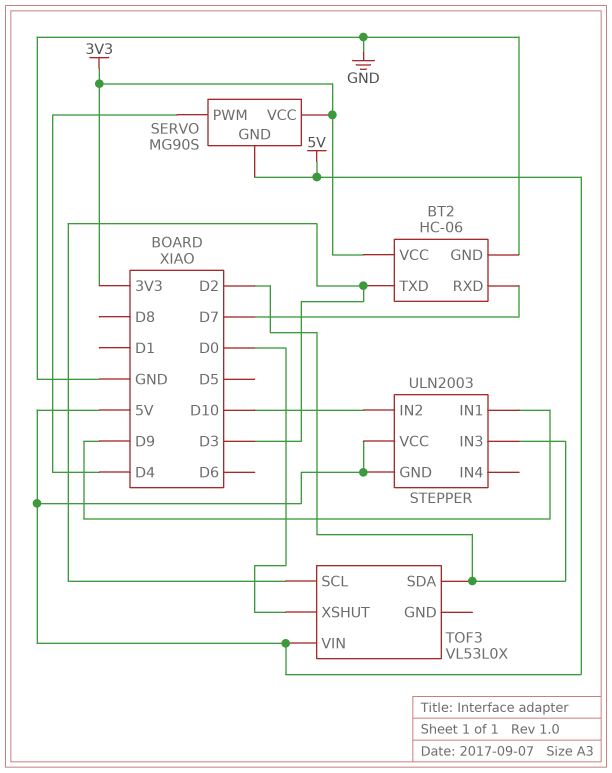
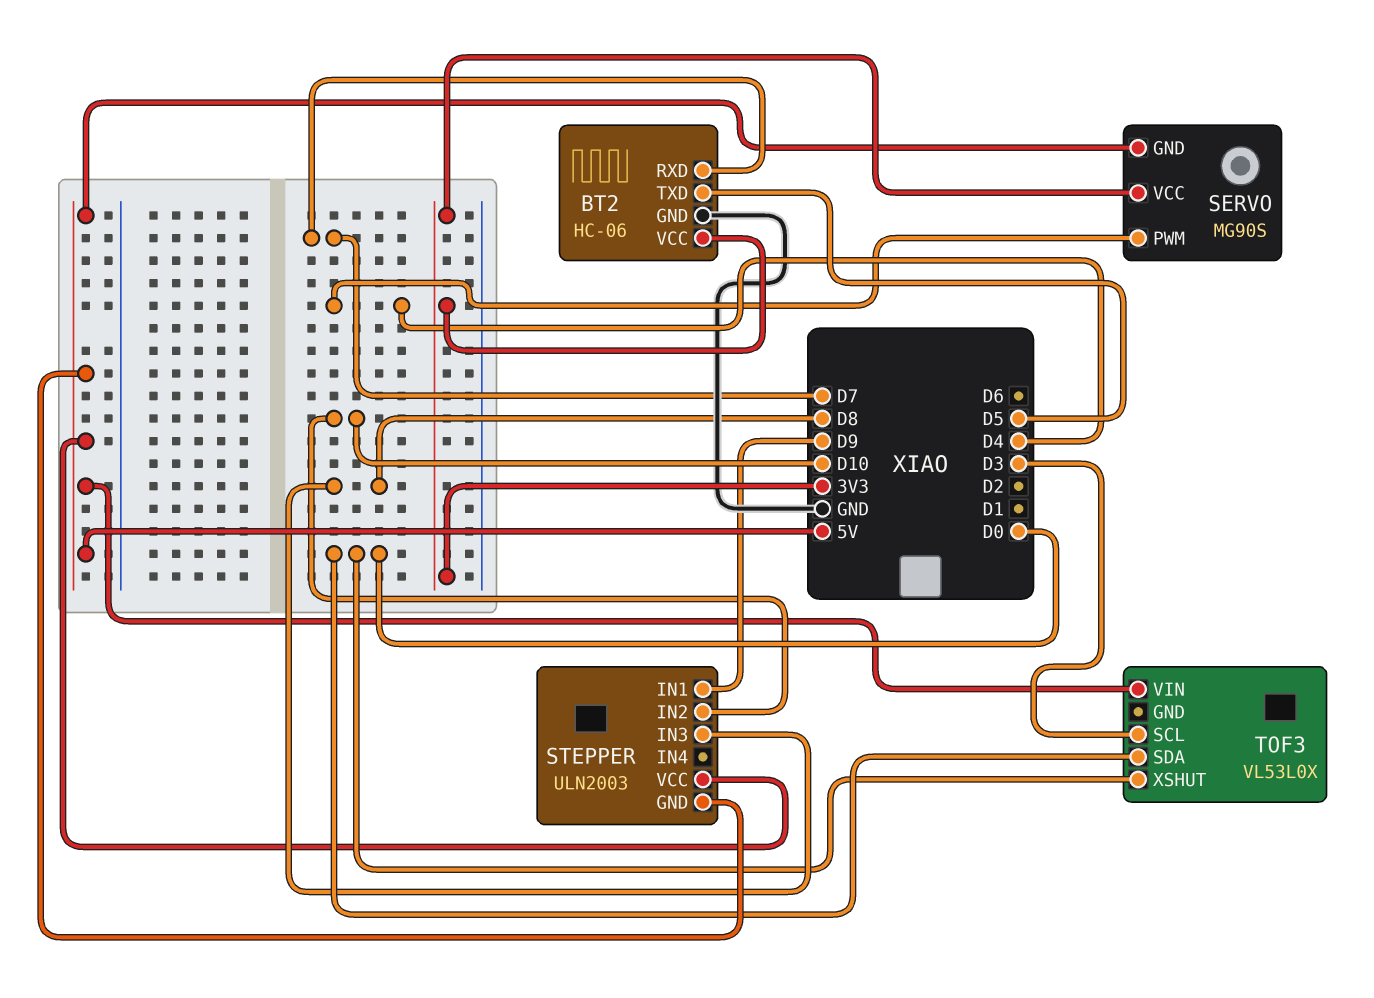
BT2 pin TXD: D3 -> D5
STEPPER pin IN3: D2 -> D8
TOF3 pin SDA: D2 -> D0

